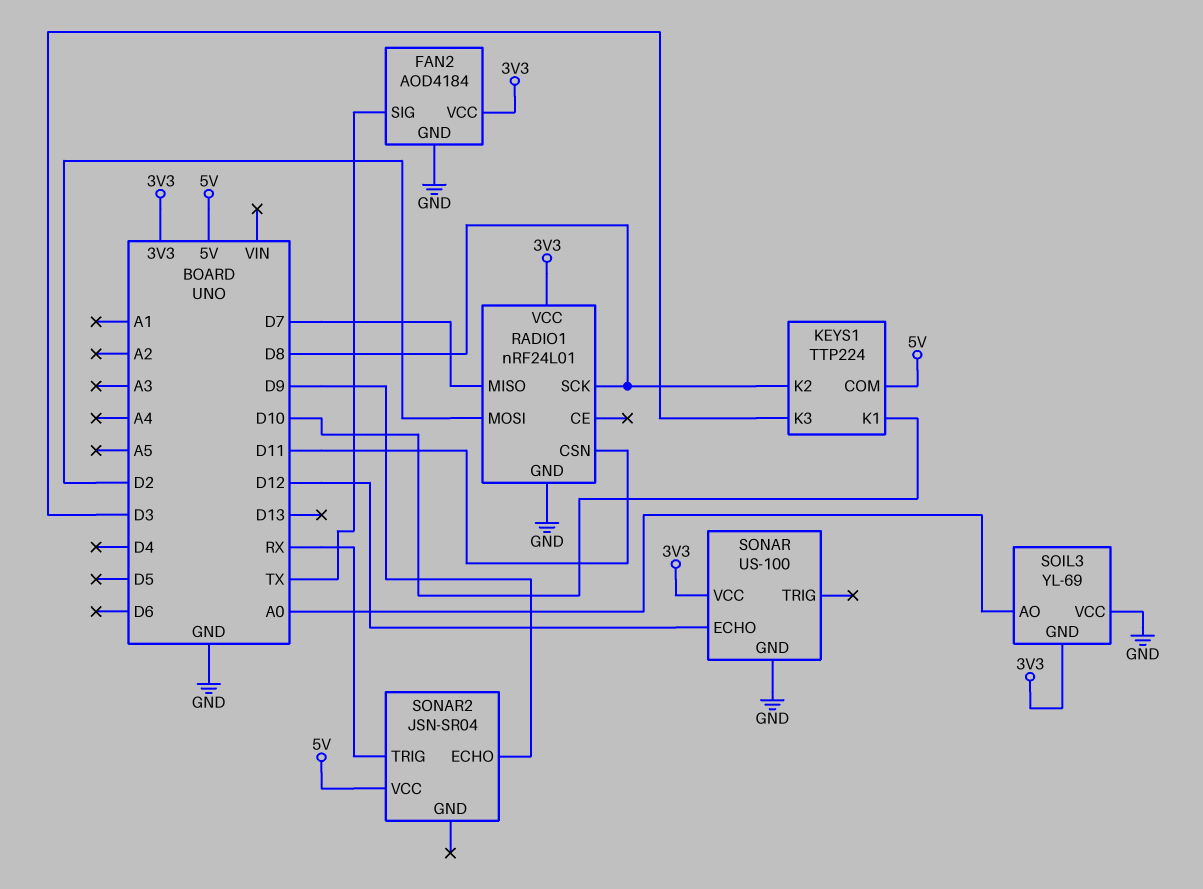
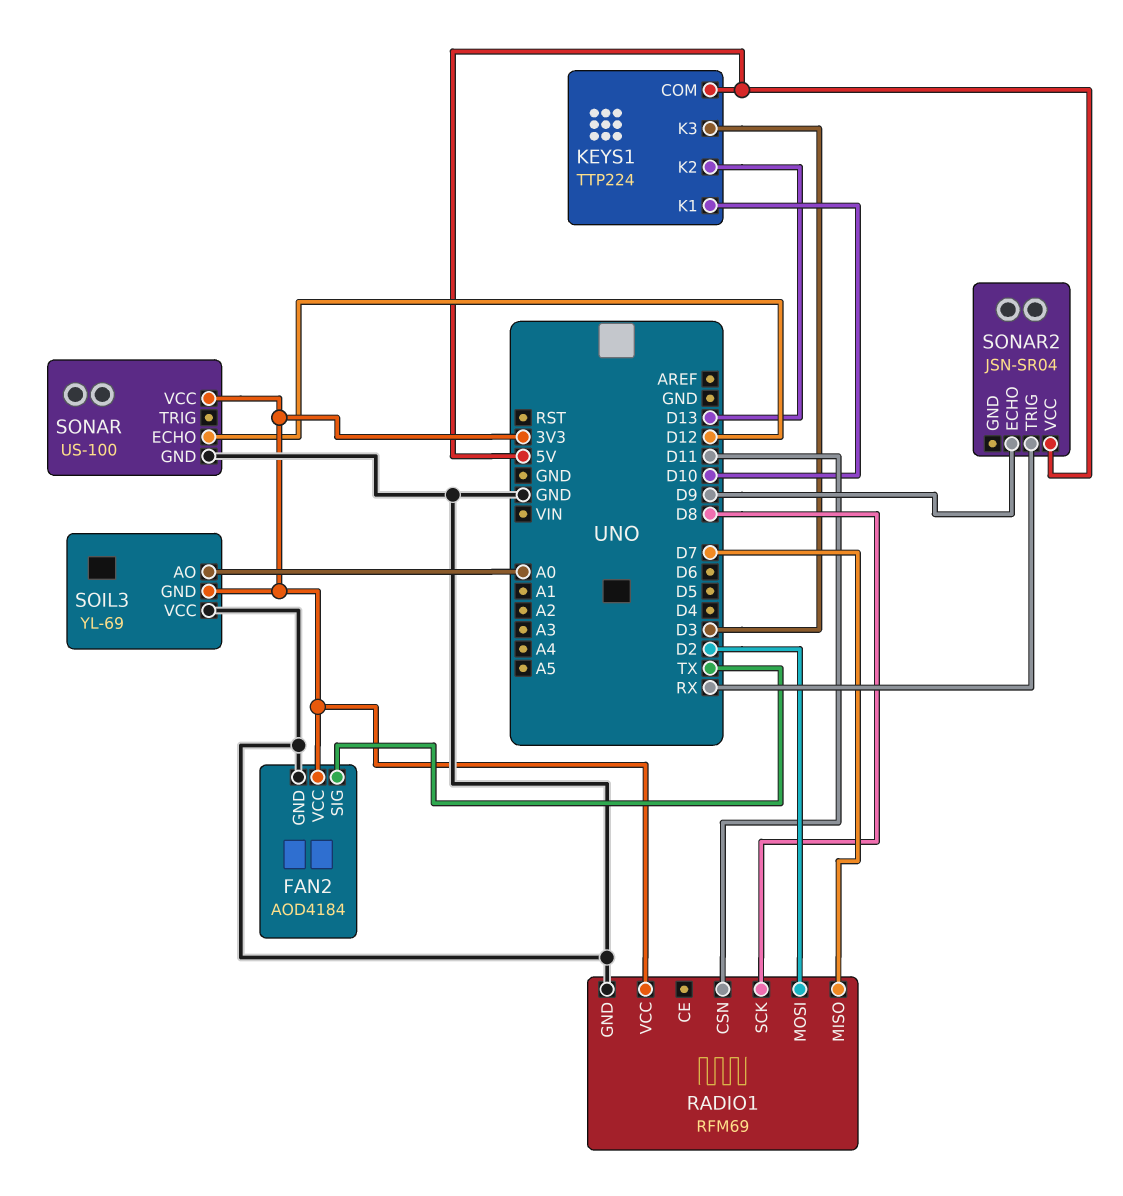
KEYS1 pin K2: D8 -> D13
RADIO1: nRF24L01 -> RFM69

